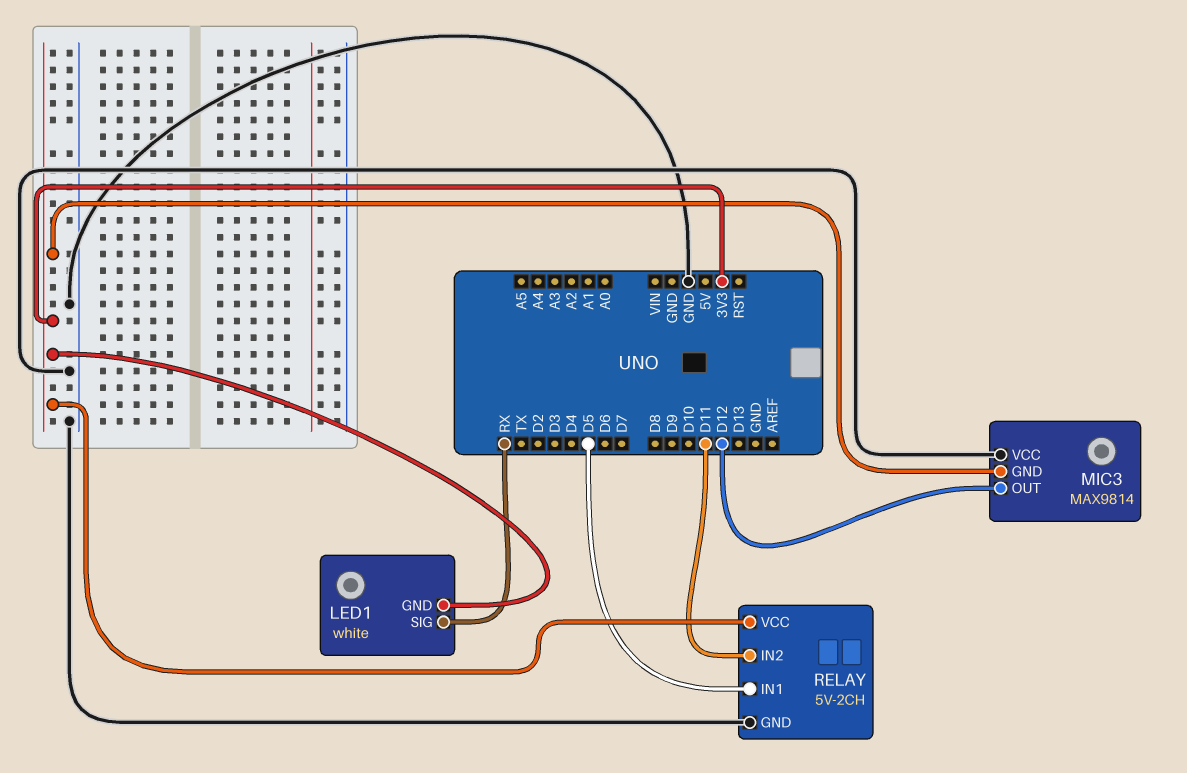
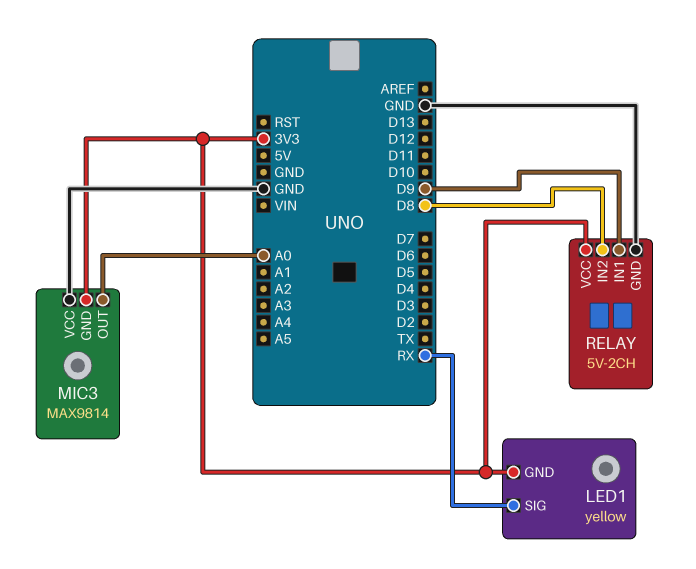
LED1: white -> yellow
MIC3 pin OUT: D12 -> A0
RELAY pin IN1: D5 -> D9
RELAY pin IN2: D11 -> D8

